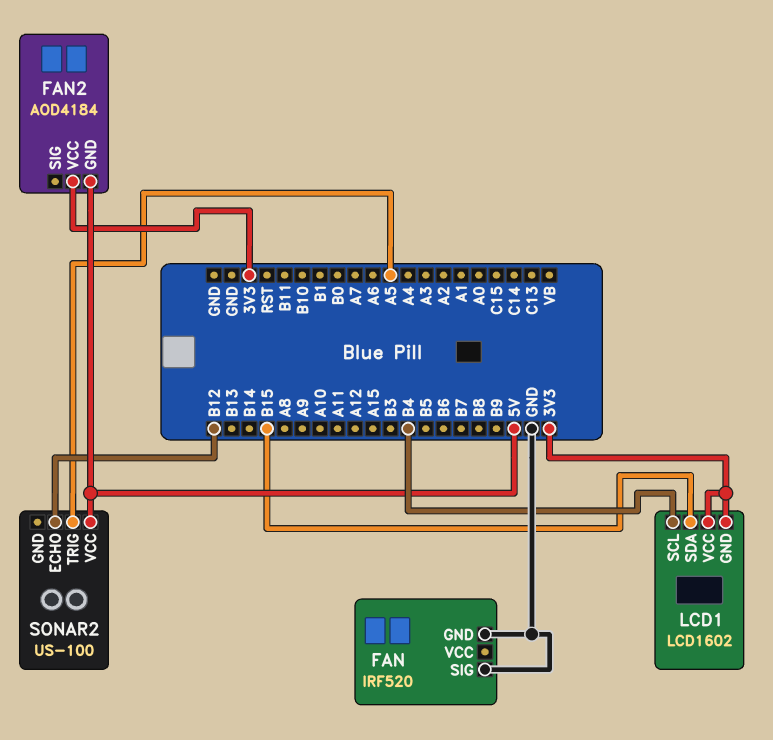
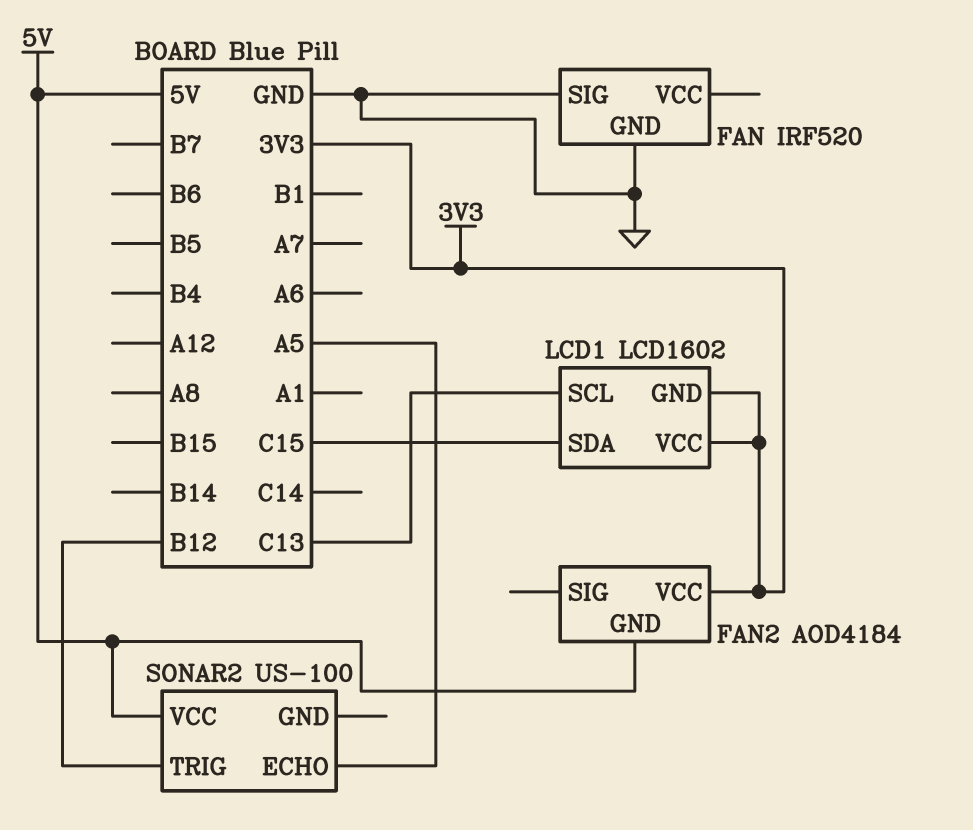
LCD1 pin SCL: B4 -> C13
LCD1 pin SDA: B15 -> C15
SONAR2 pin ECHO: B12 -> A5
SONAR2 pin TRIG: A5 -> B12

